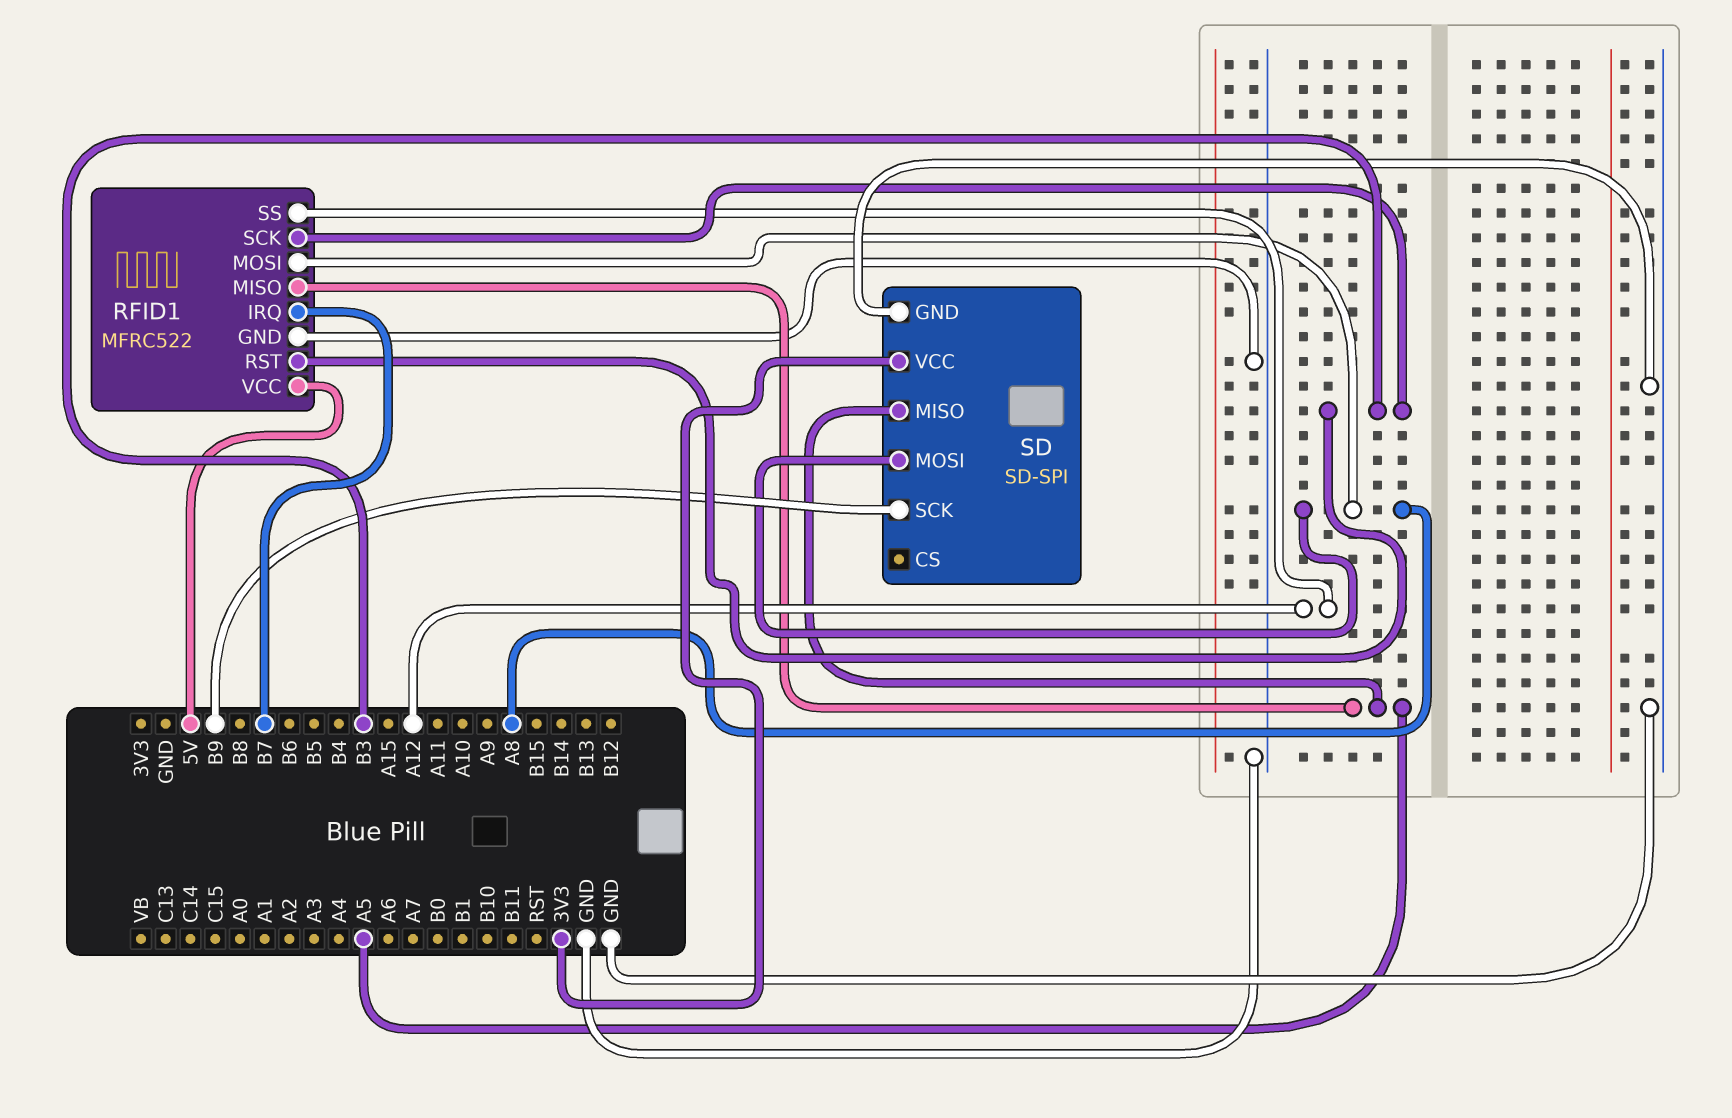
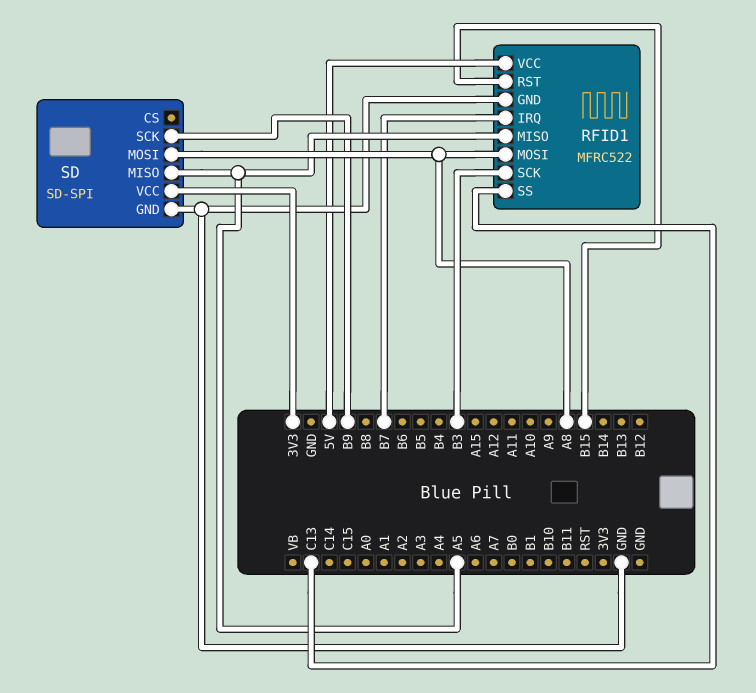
RFID1 pin RST: B3 -> B15
RFID1 pin SS: A12 -> C13

